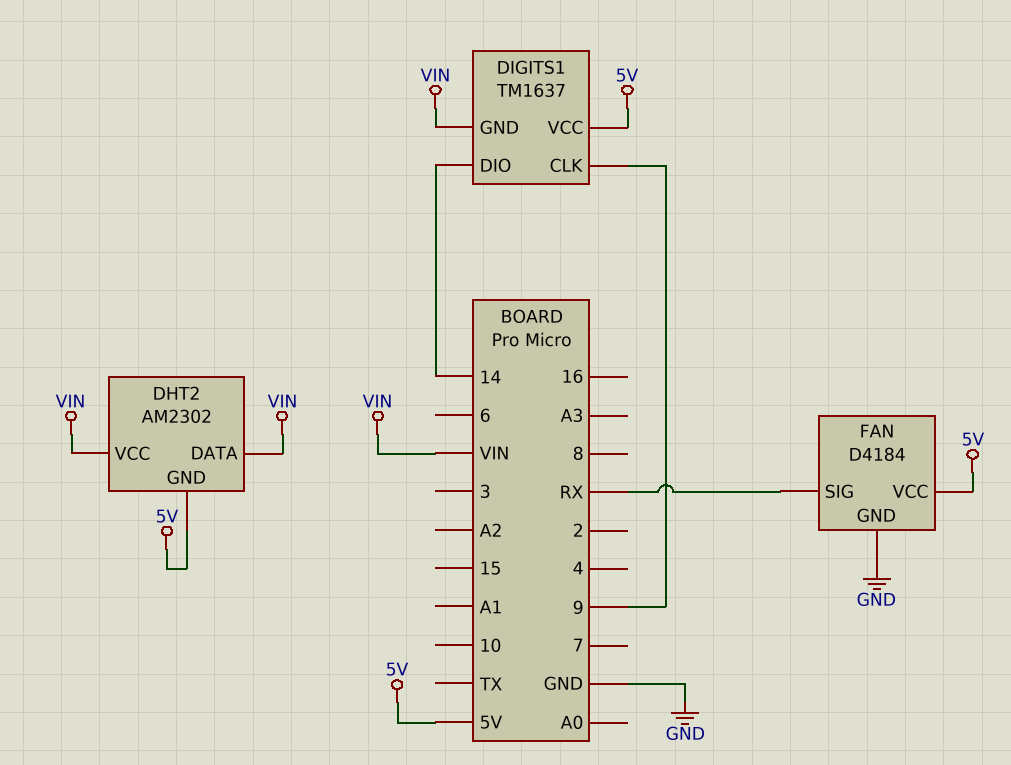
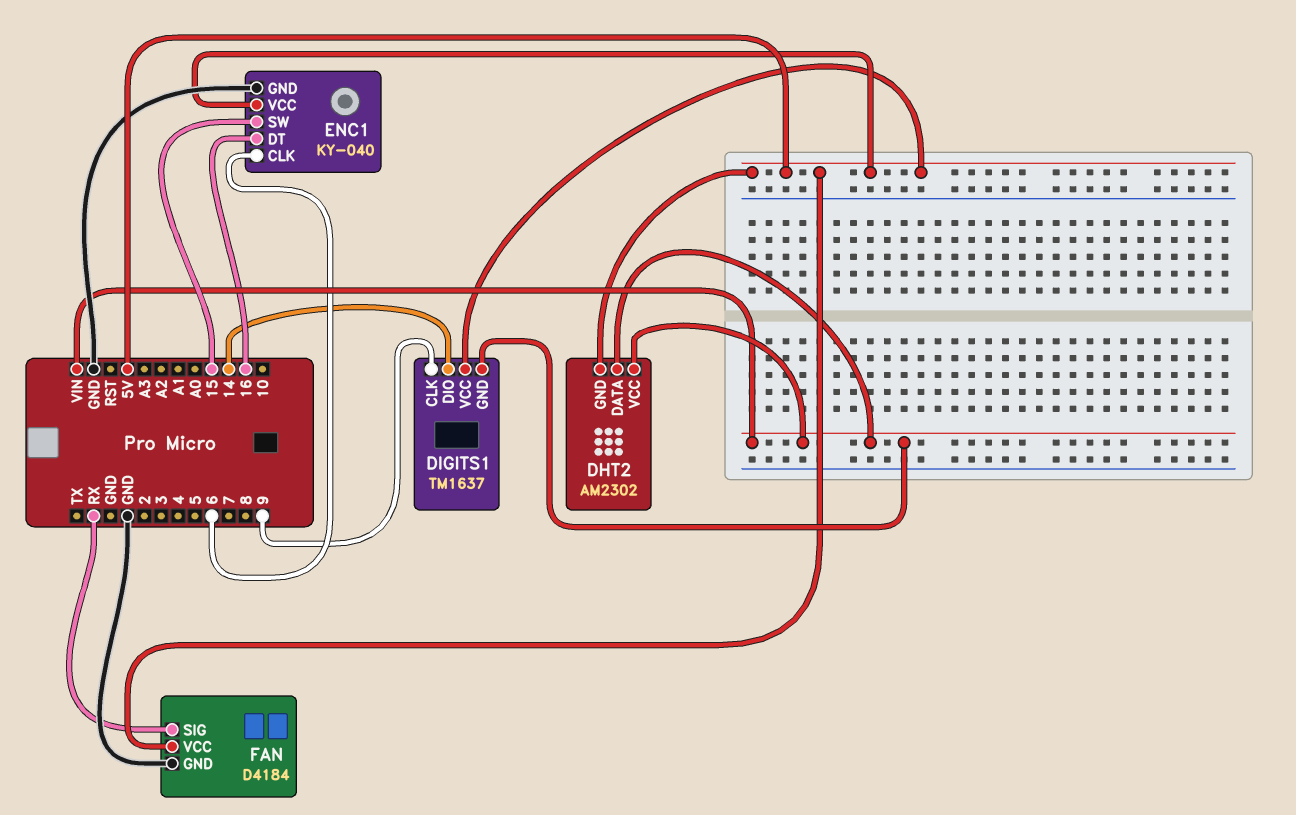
ENC1: none -> KY-040
ENC1 pin CLK: none -> 6
ENC1 pin DT: none -> 16
ENC1 pin GND: none -> GND
ENC1 pin SW: none -> 15
ENC1 pin VCC: none -> 5V

